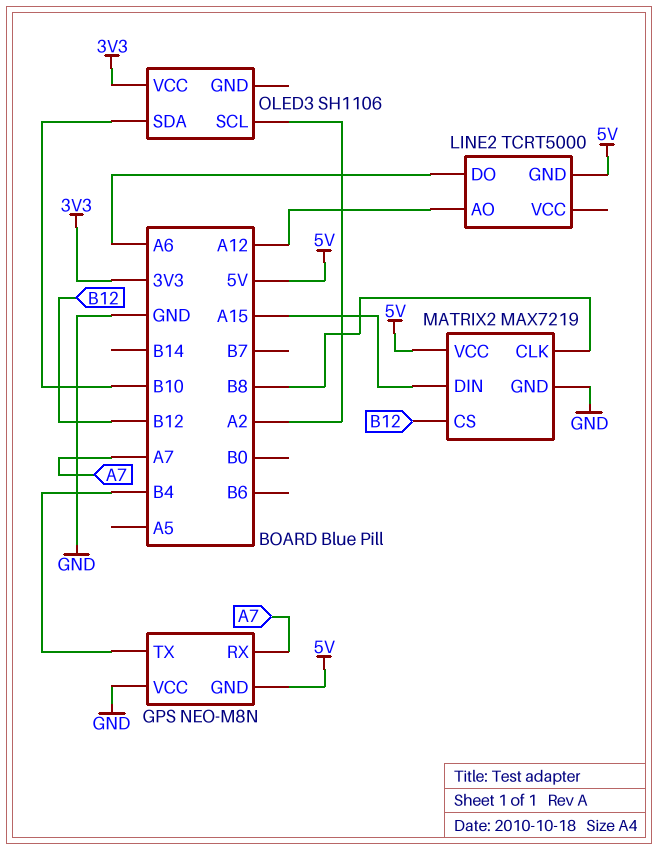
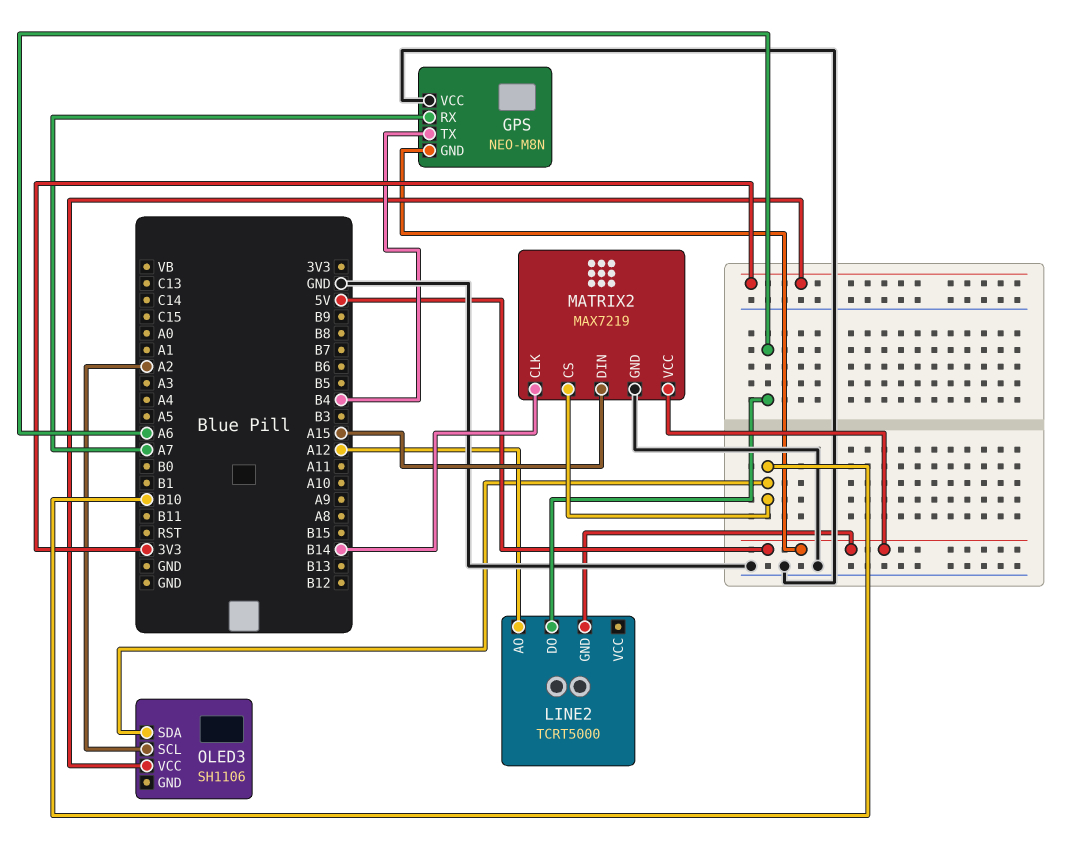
MATRIX2 pin CLK: B8 -> B14
MATRIX2 pin CS: B12 -> B10

